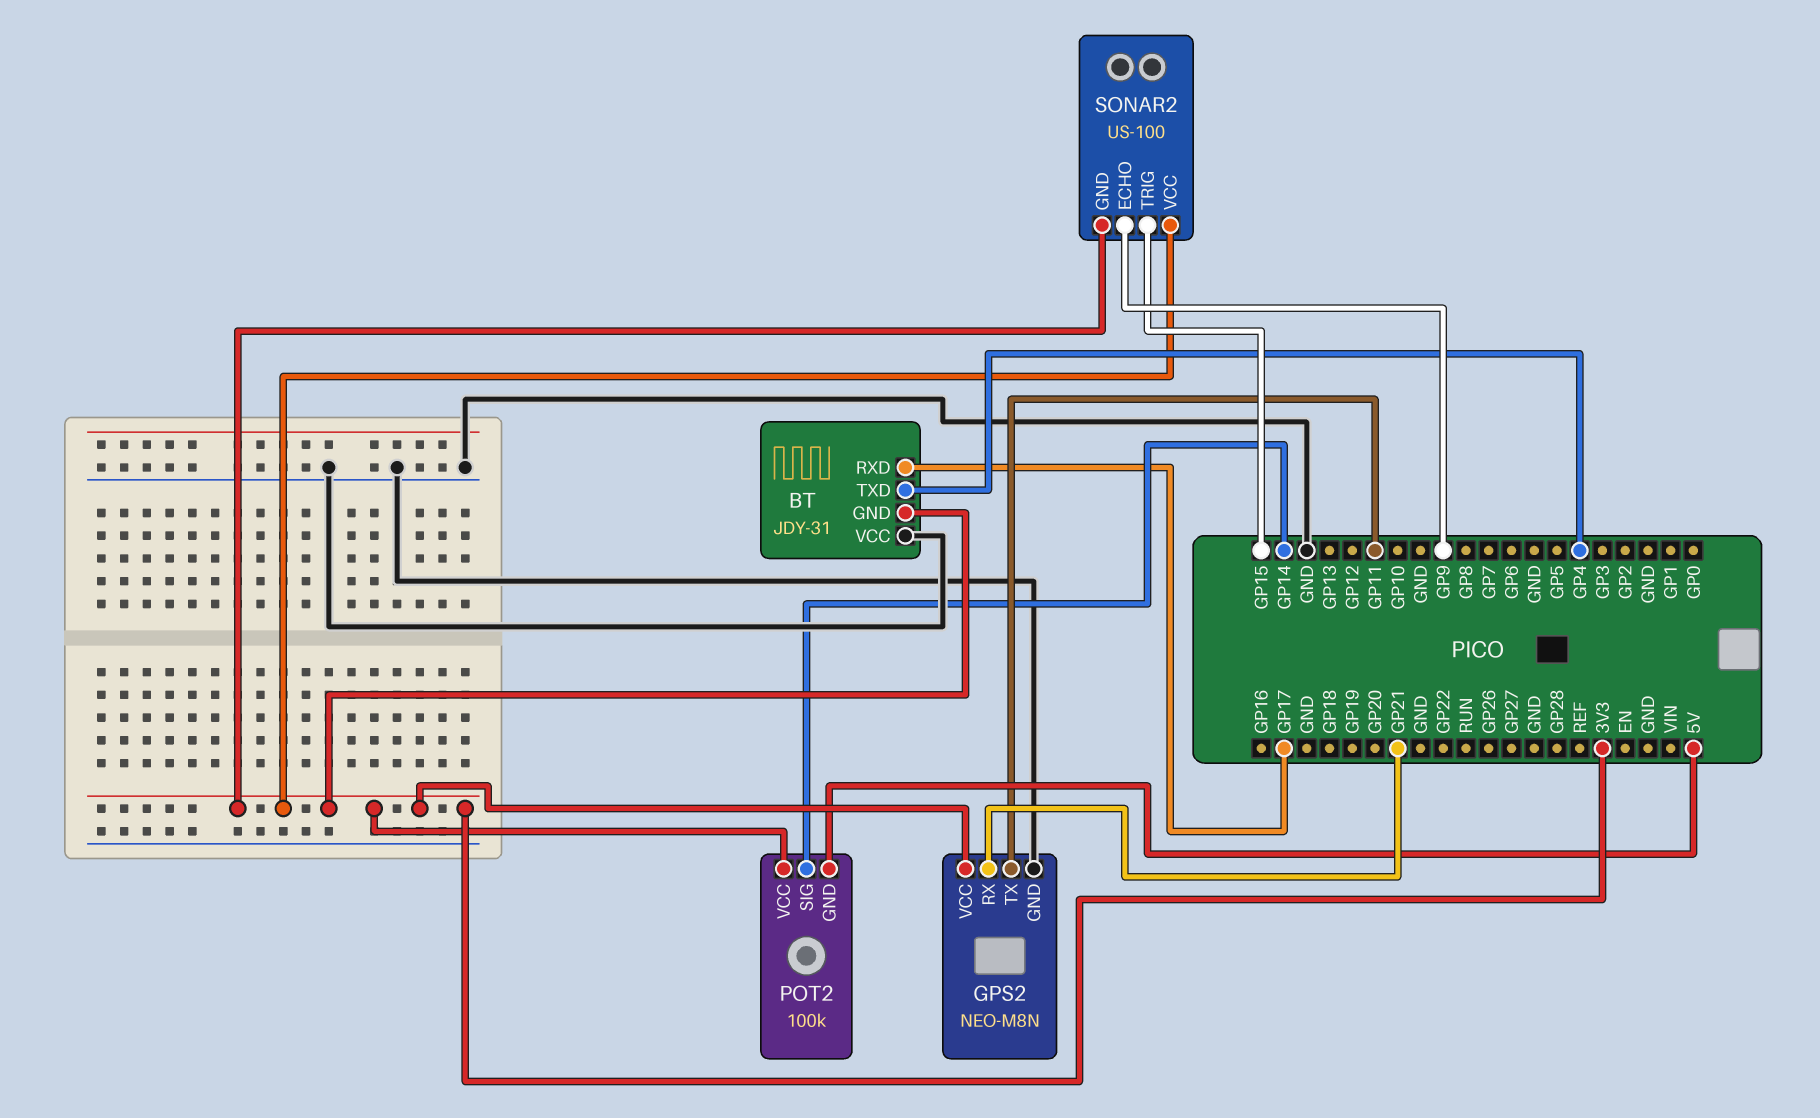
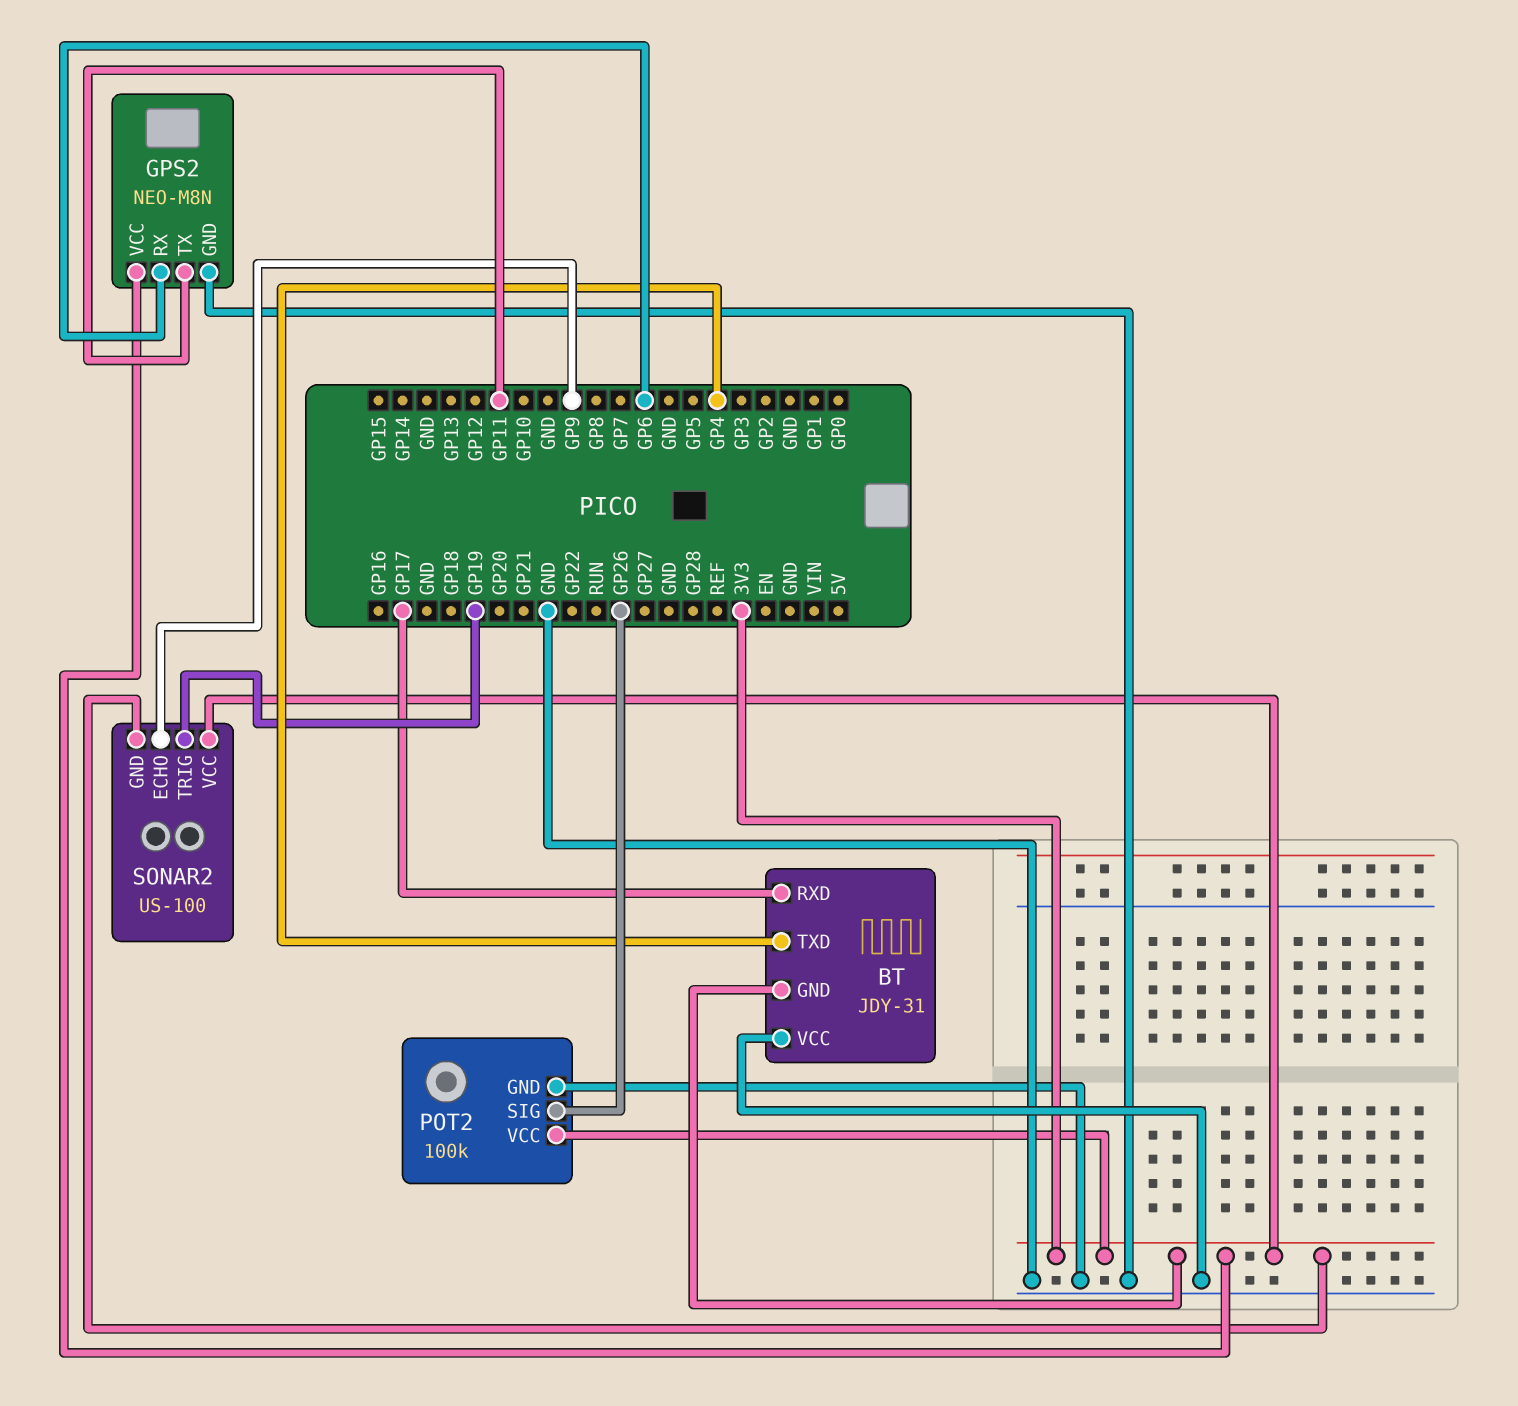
GPS2 pin RX: GP21 -> GP6
POT2 pin GND: 5V -> GND
POT2 pin SIG: GP14 -> GP26
SONAR2 pin TRIG: GP15 -> GP19

